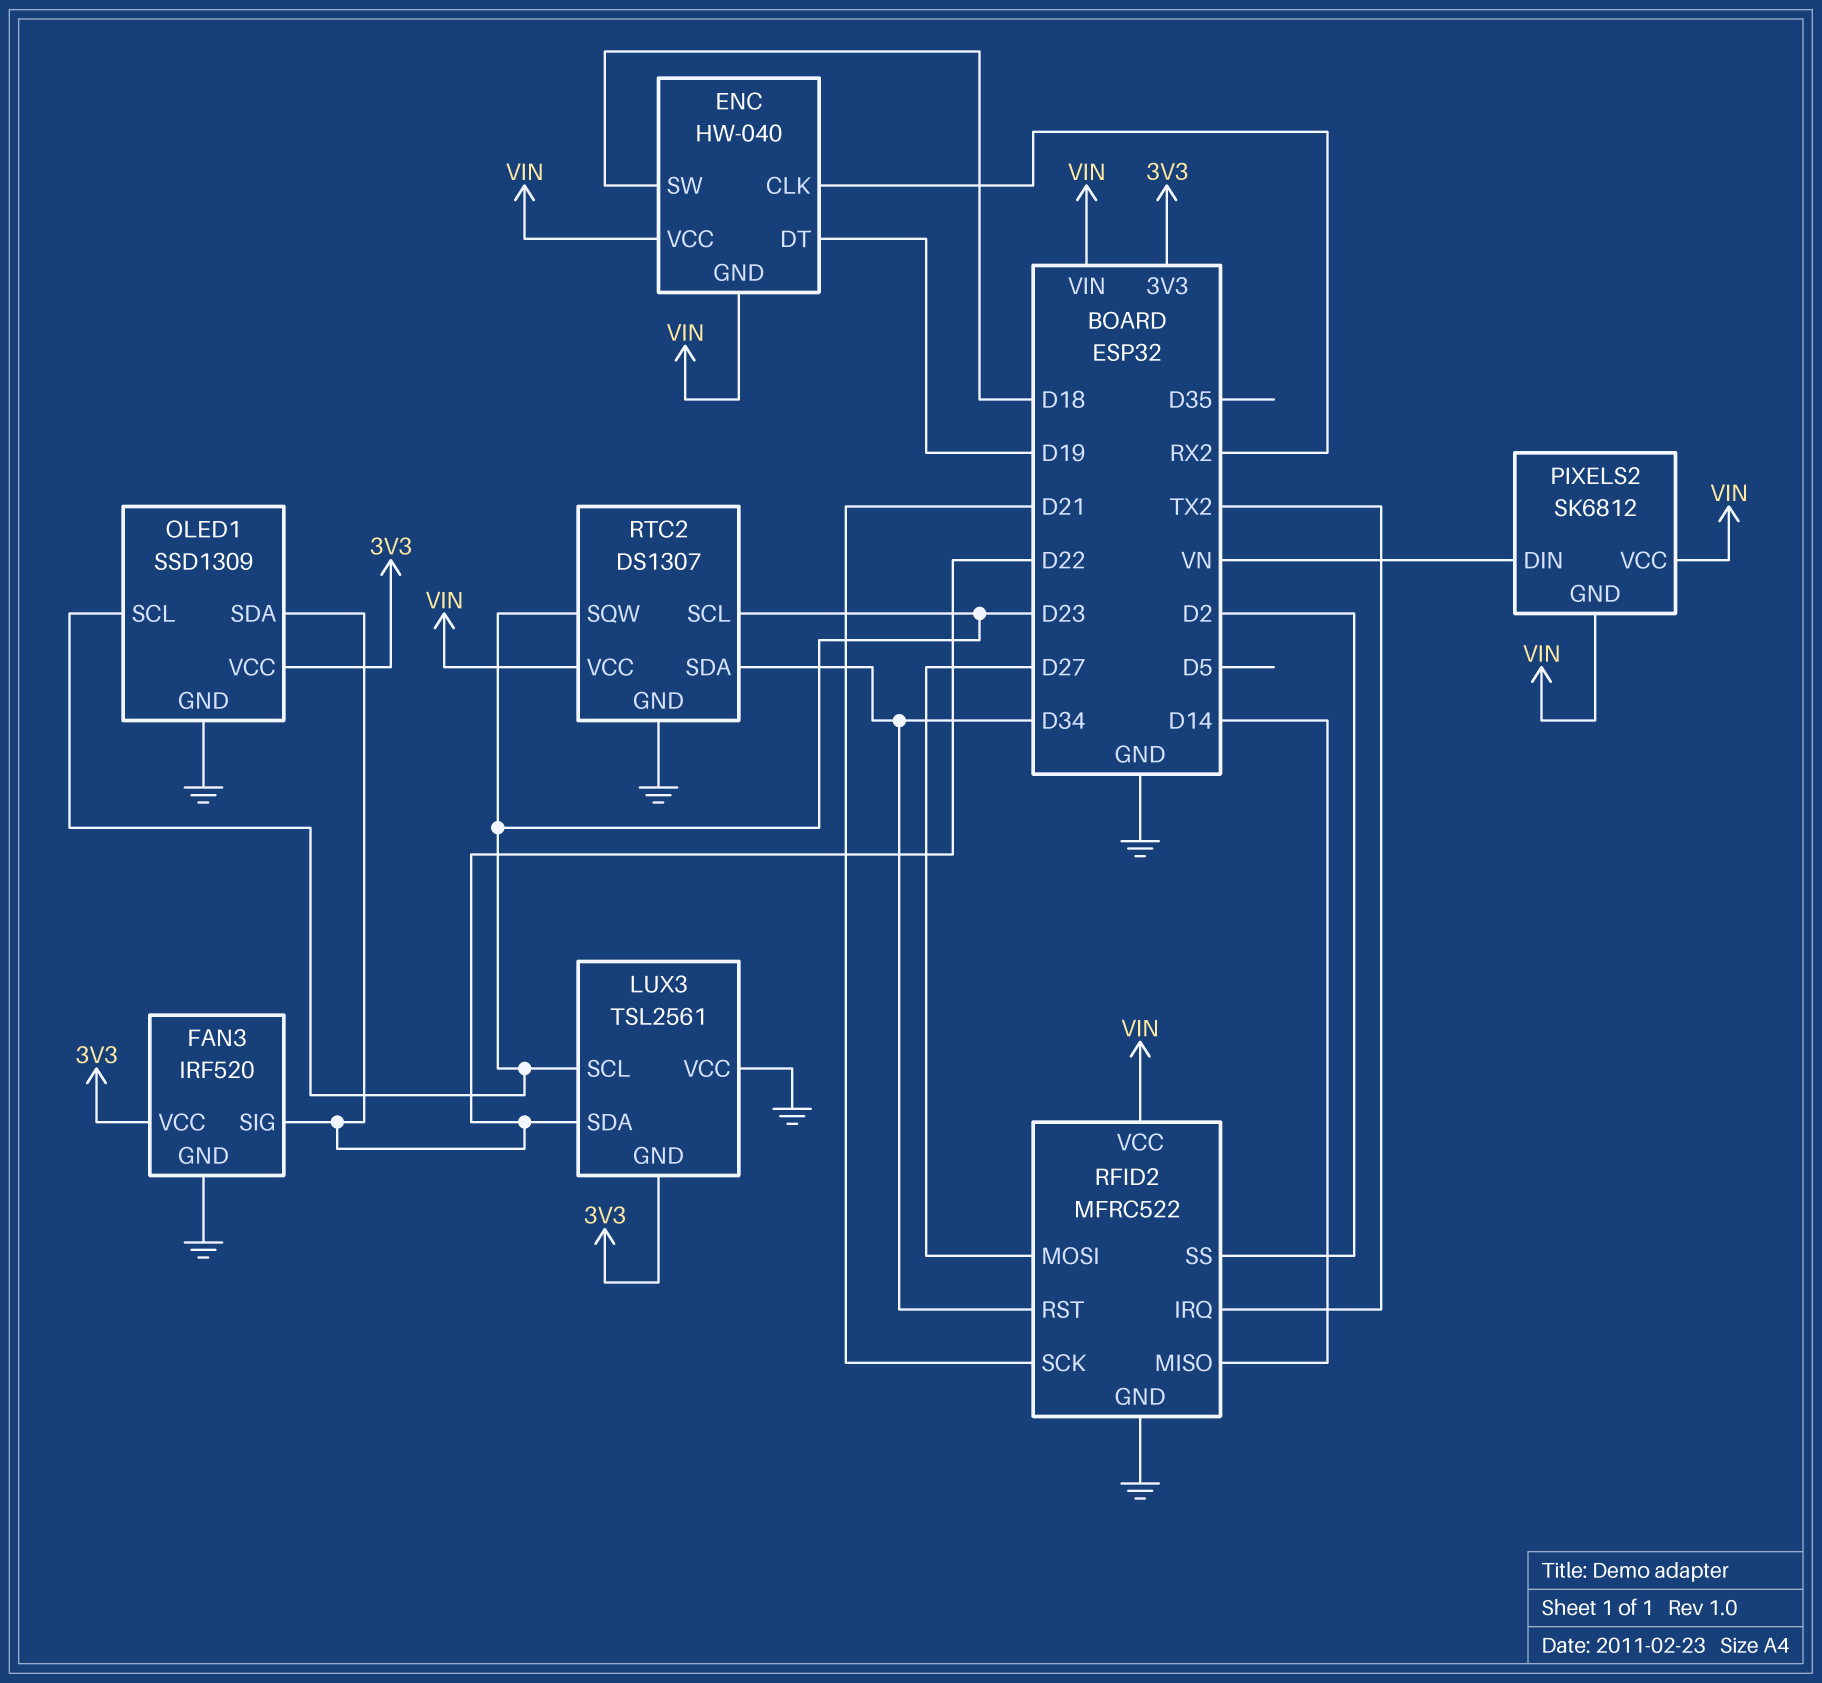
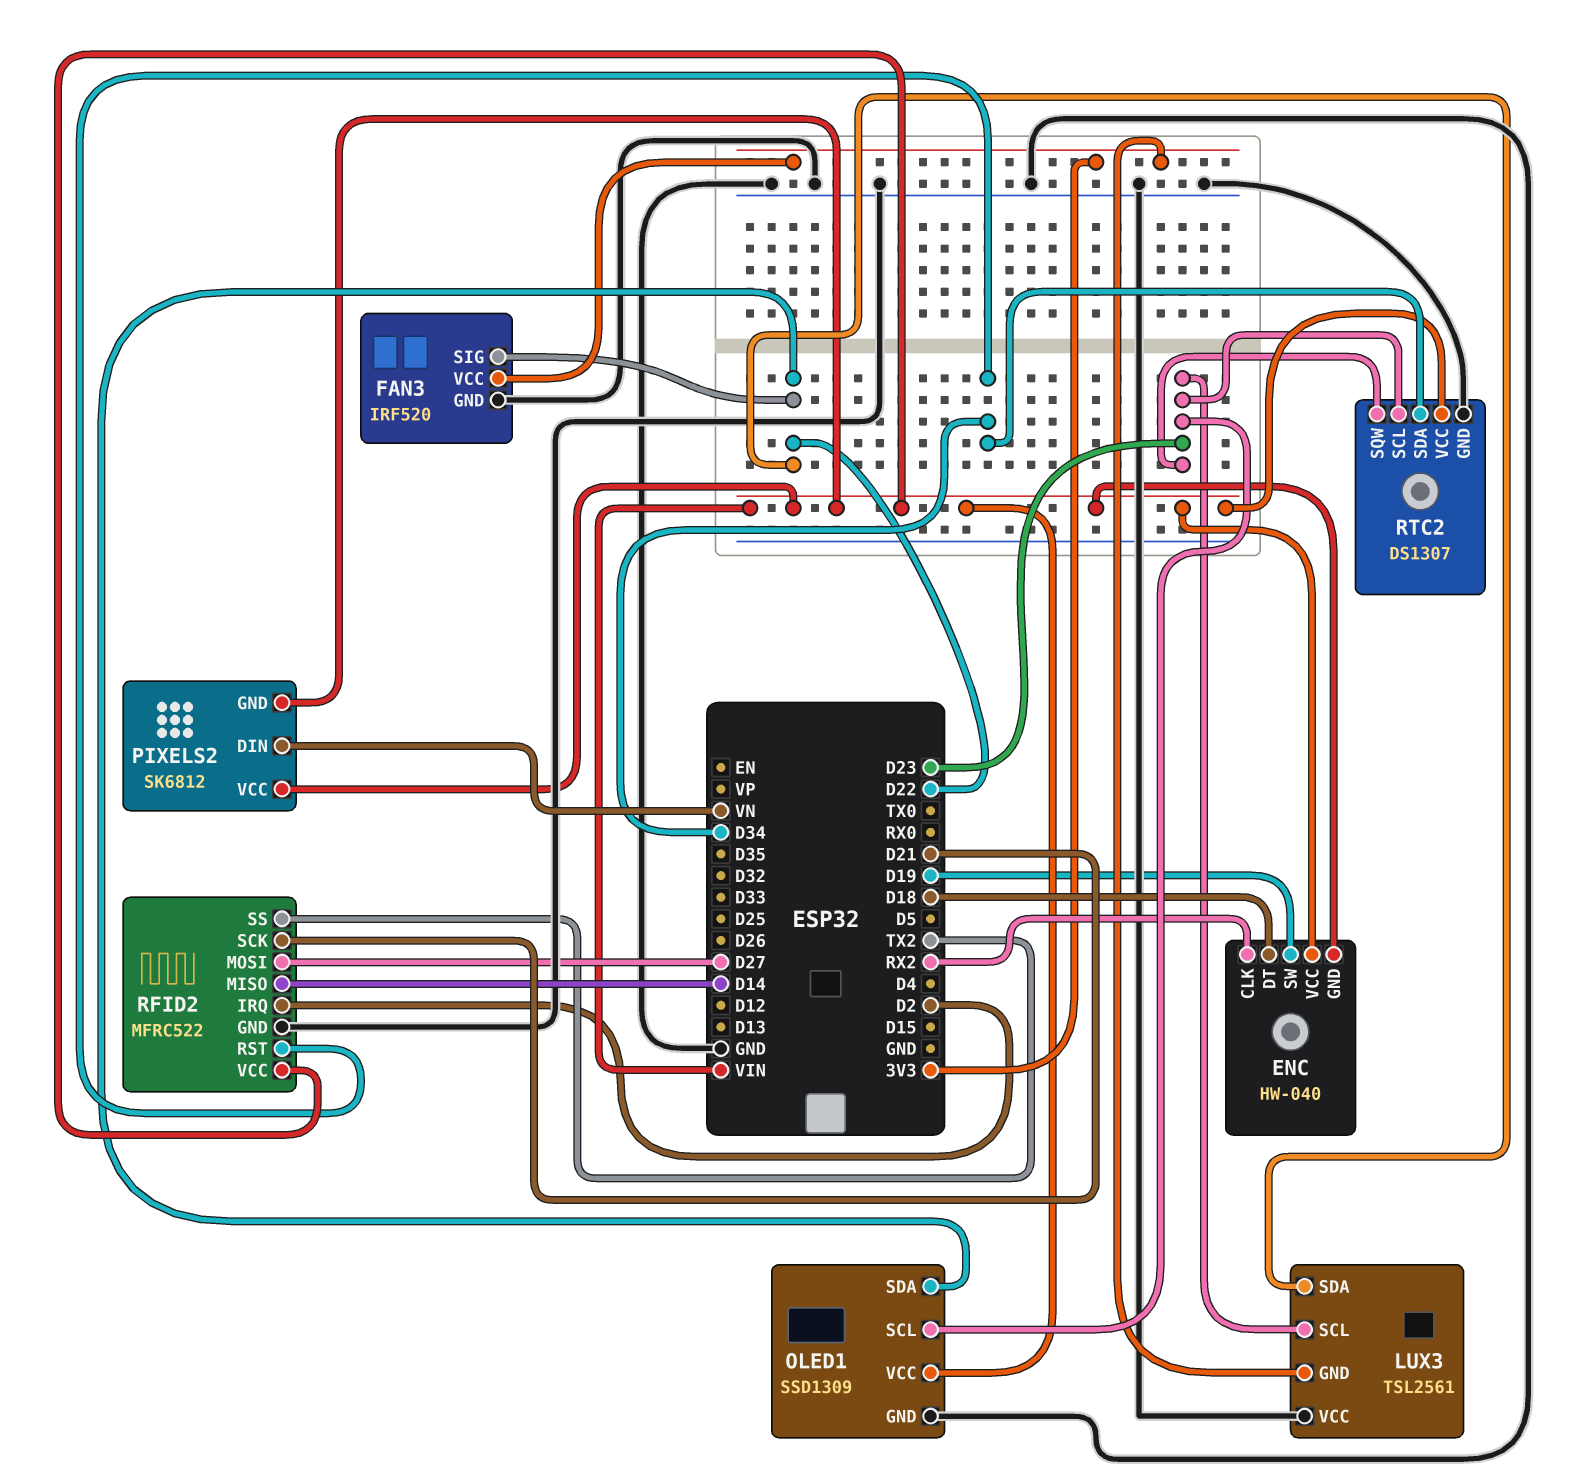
ENC pin DT: D19 -> D18
ENC pin SW: D18 -> D19
OLED1 pin VCC: 3V3 -> VIN
RFID2 pin IRQ: TX2 -> D2
RFID2 pin SS: D2 -> TX2

